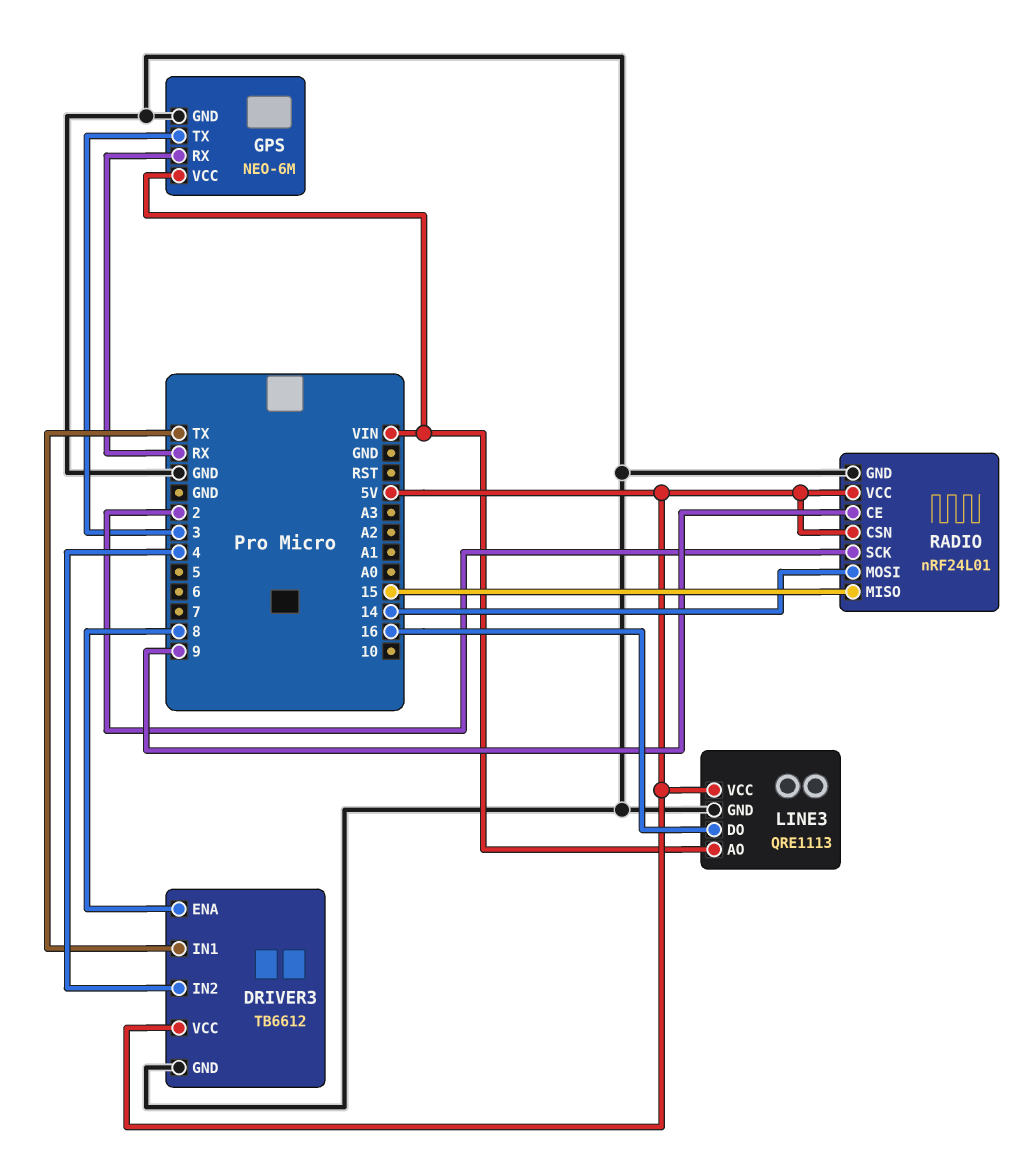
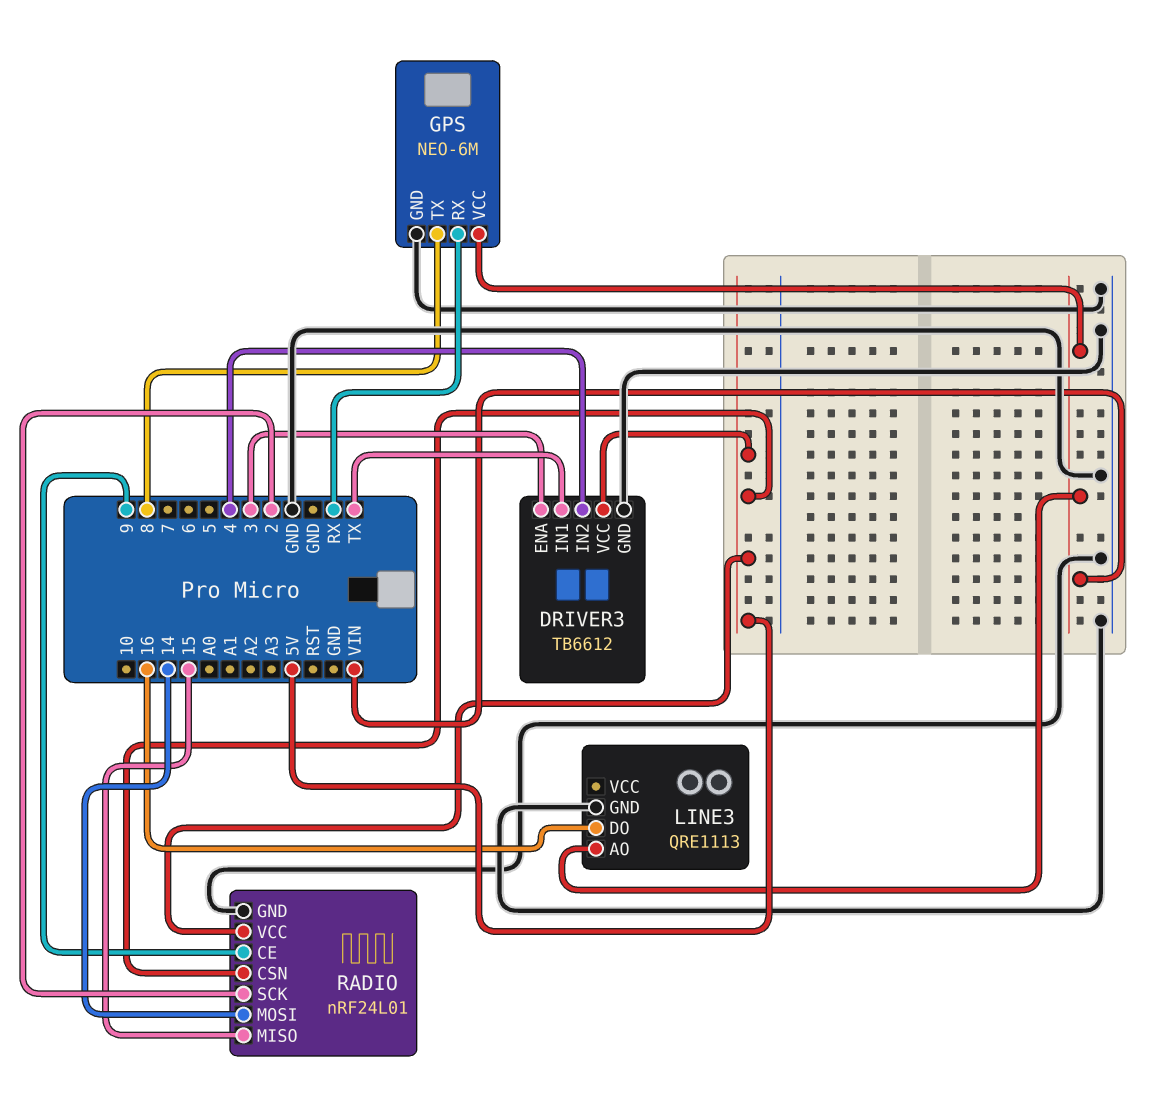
DRIVER3 pin ENA: 8 -> 3
GPS pin TX: 3 -> 8
LINE3 pin VCC: 5V -> none

